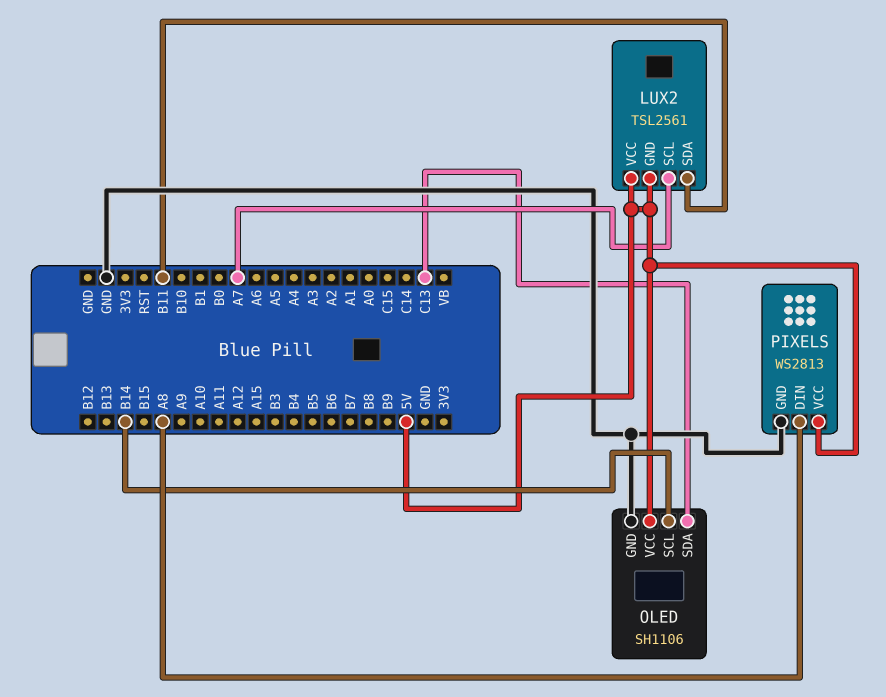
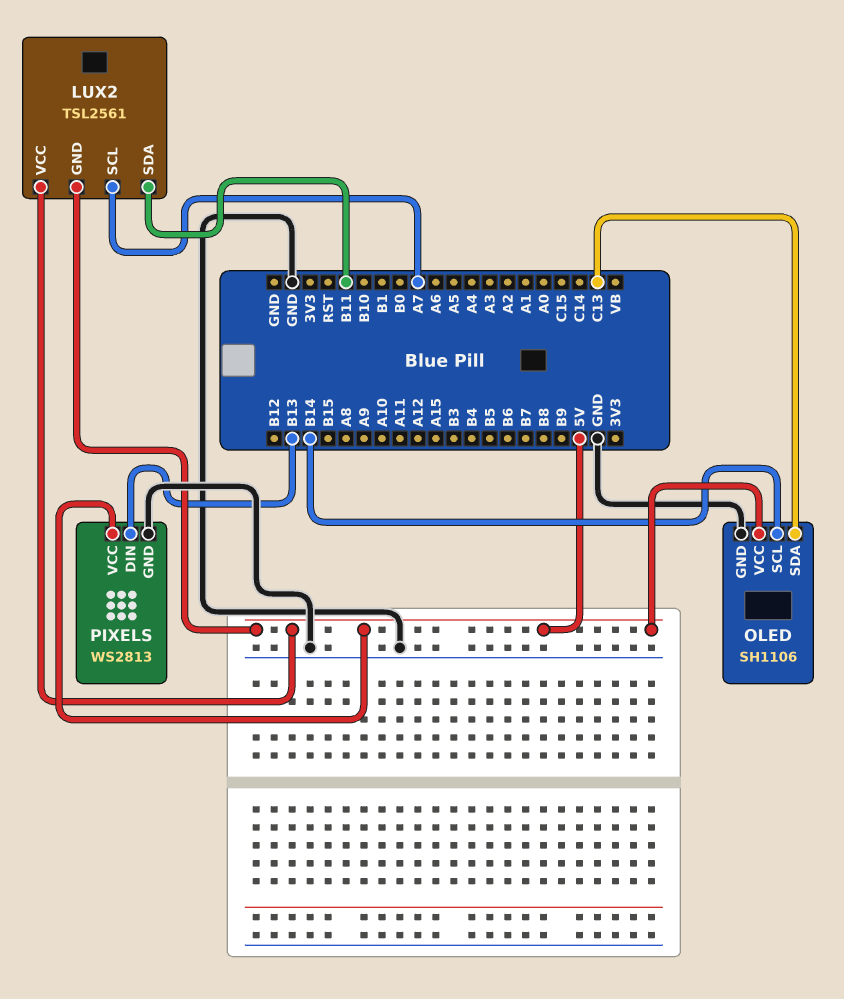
PIXELS pin DIN: A8 -> B13

